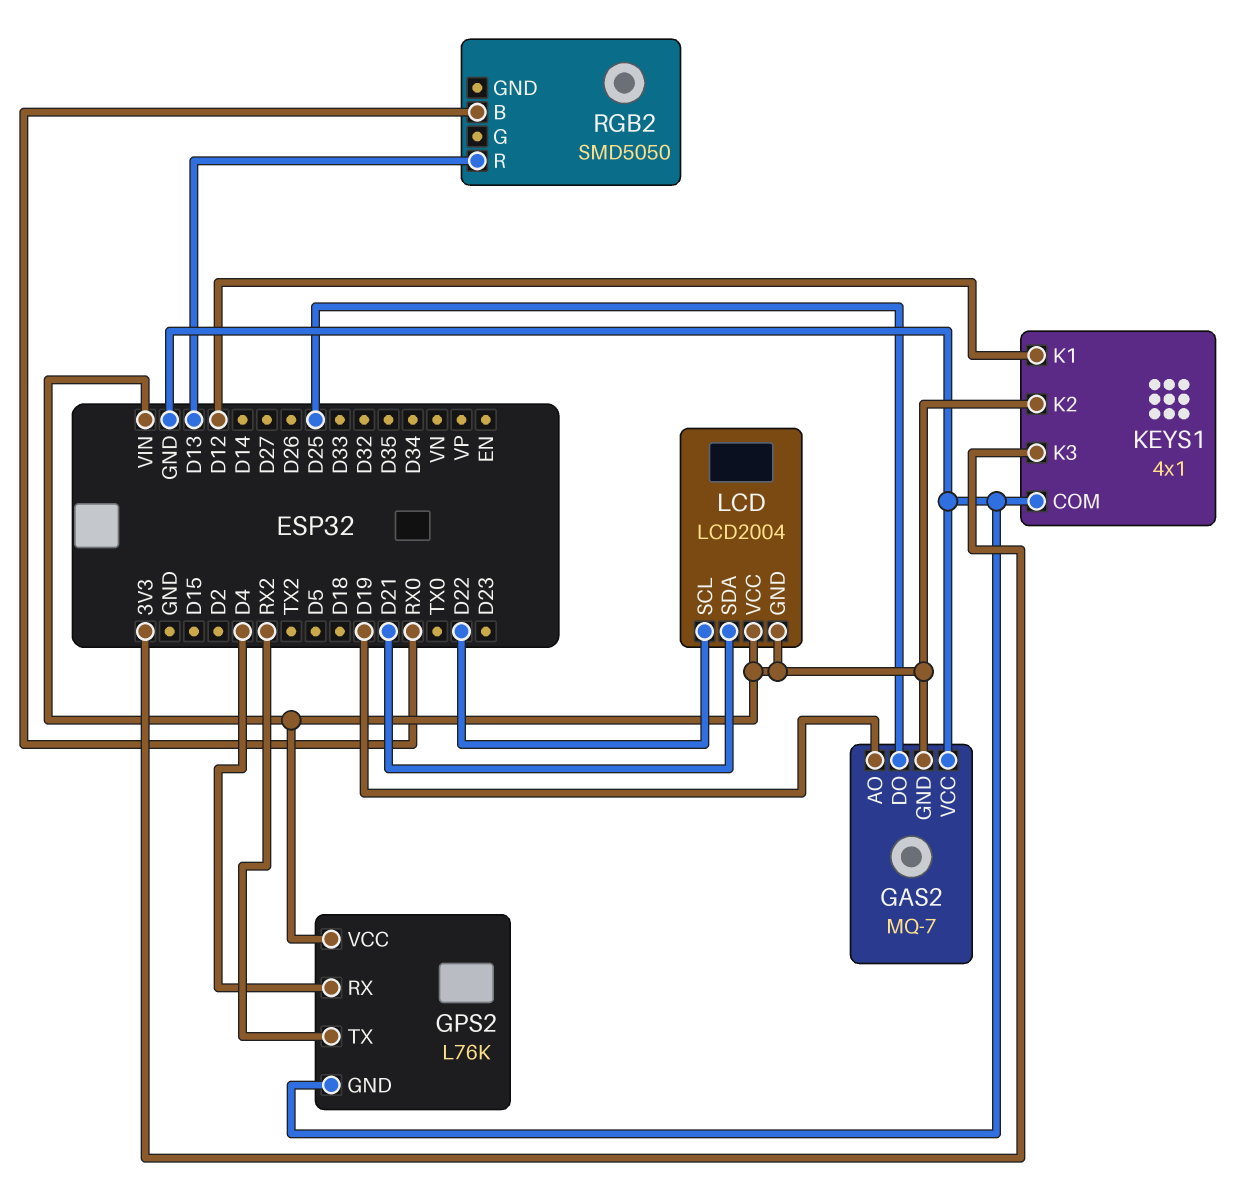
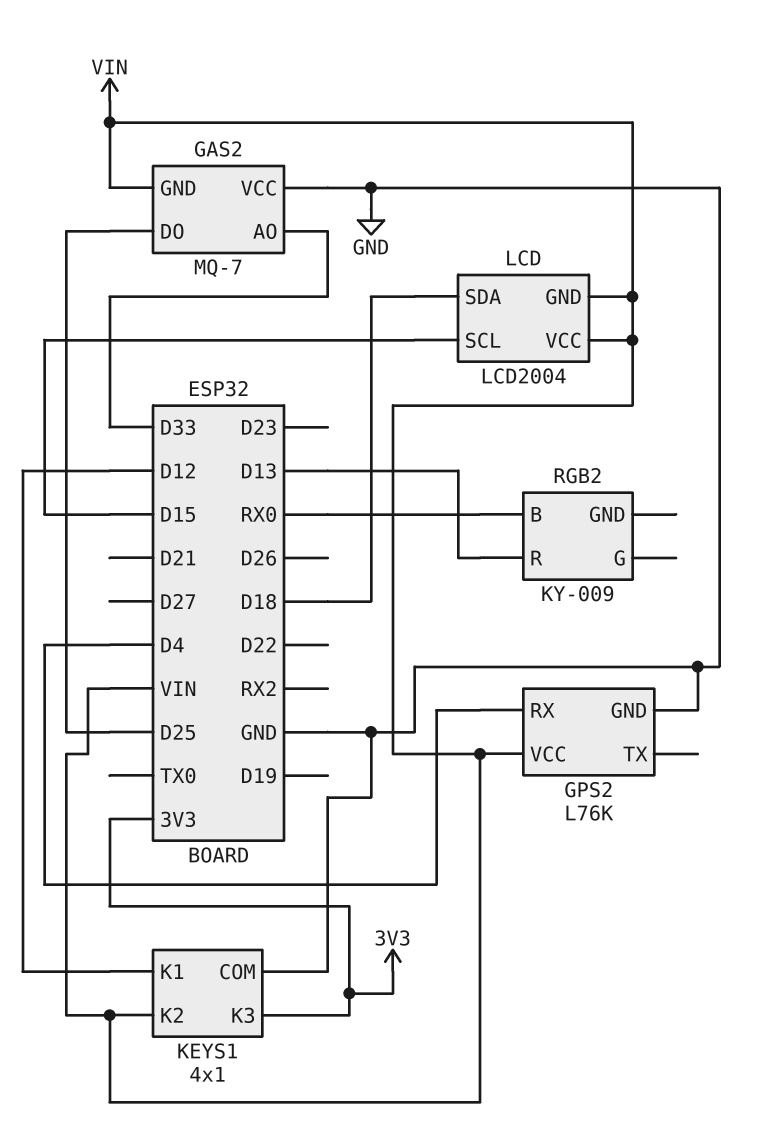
GAS2 pin AO: D19 -> D33
GPS2 pin TX: RX2 -> none
LCD pin SCL: D22 -> D15
LCD pin SDA: D21 -> D18
RGB2: SMD5050 -> KY-009

